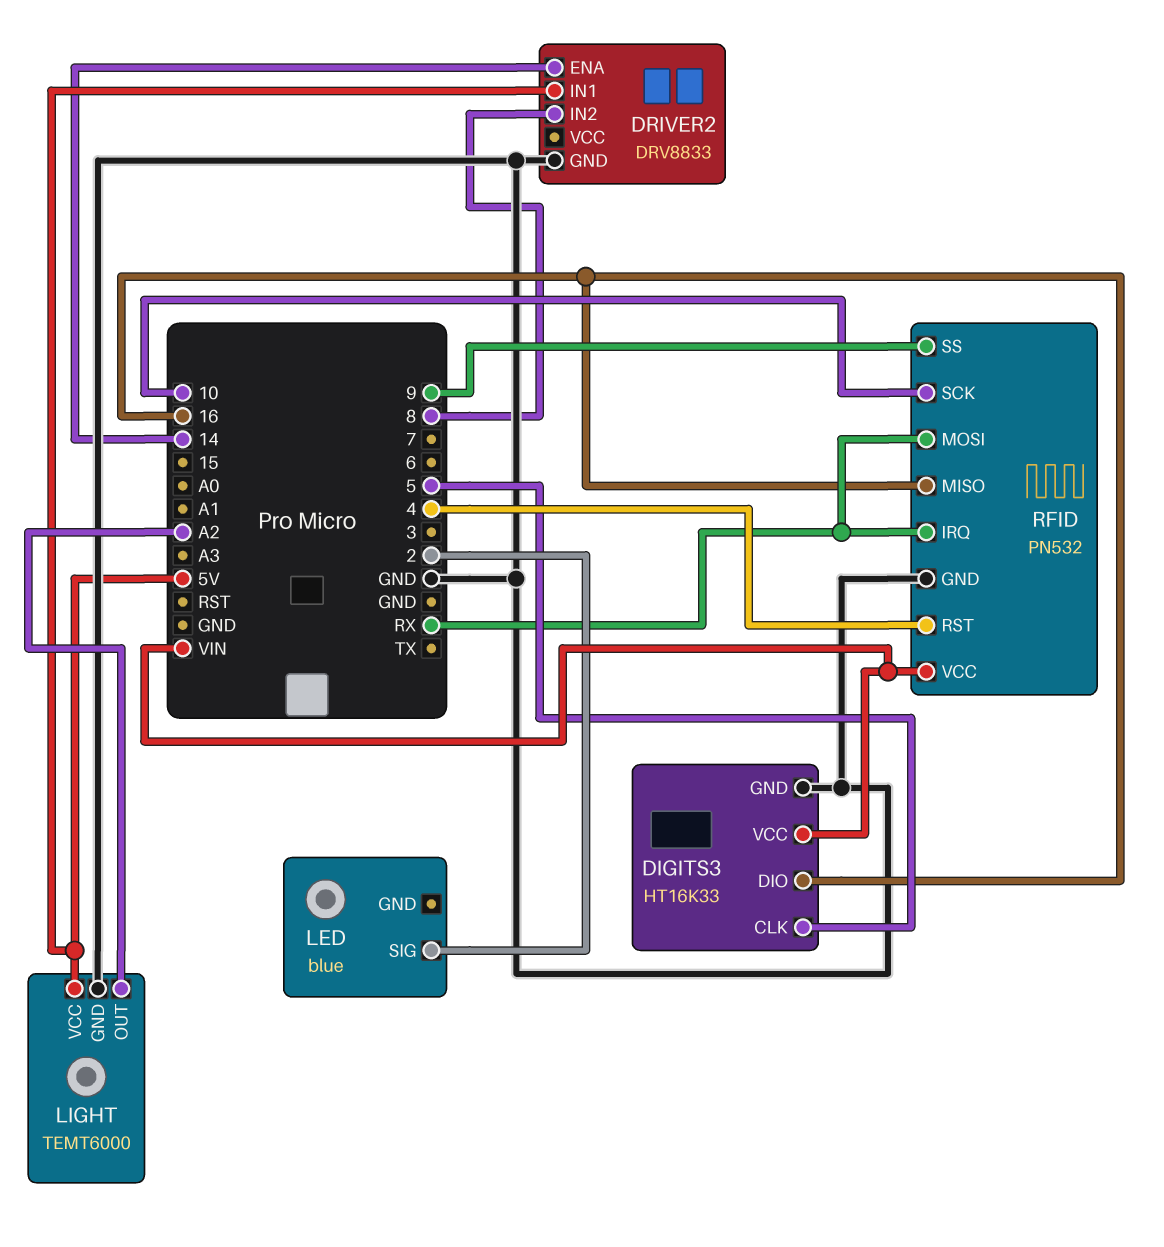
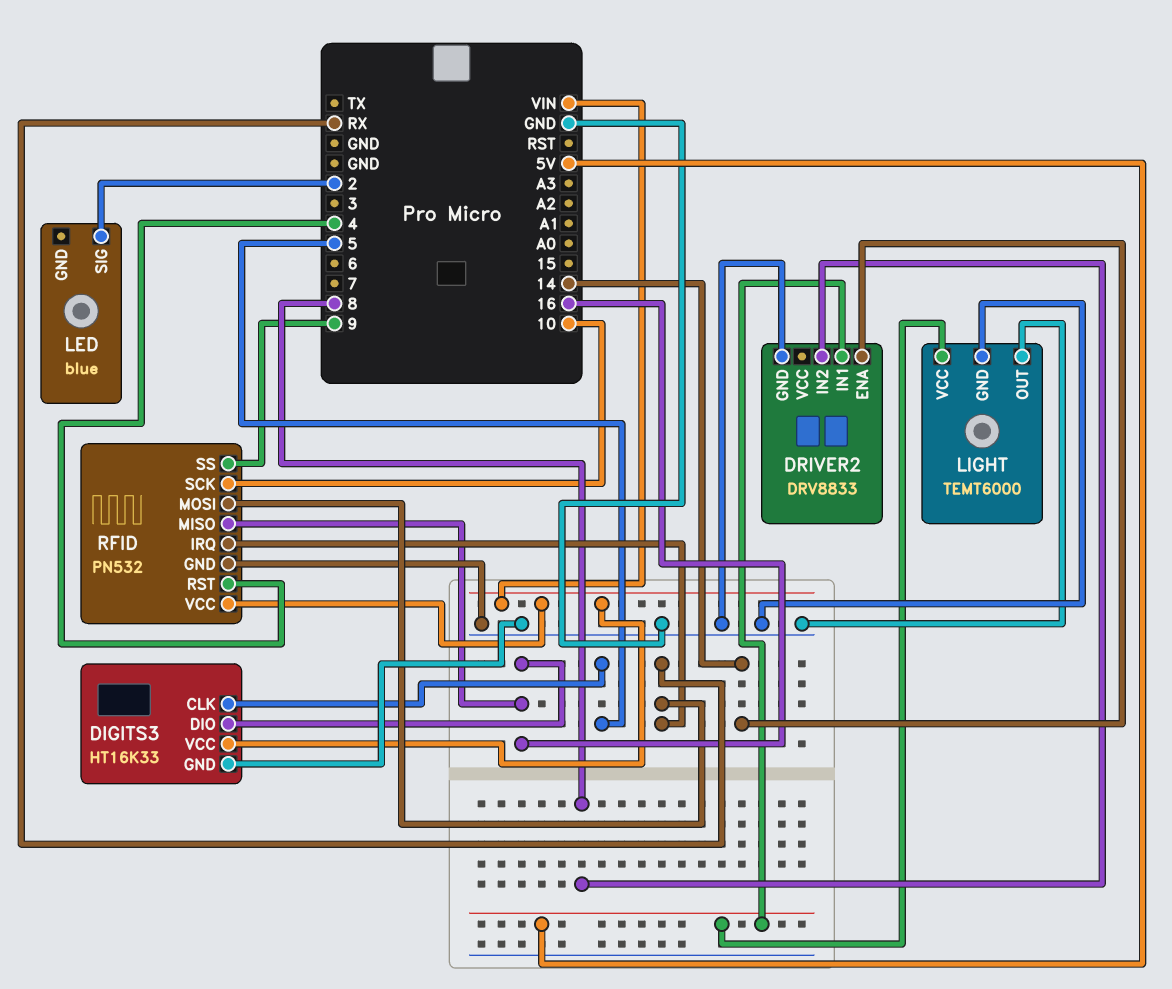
LIGHT pin OUT: A2 -> GND

